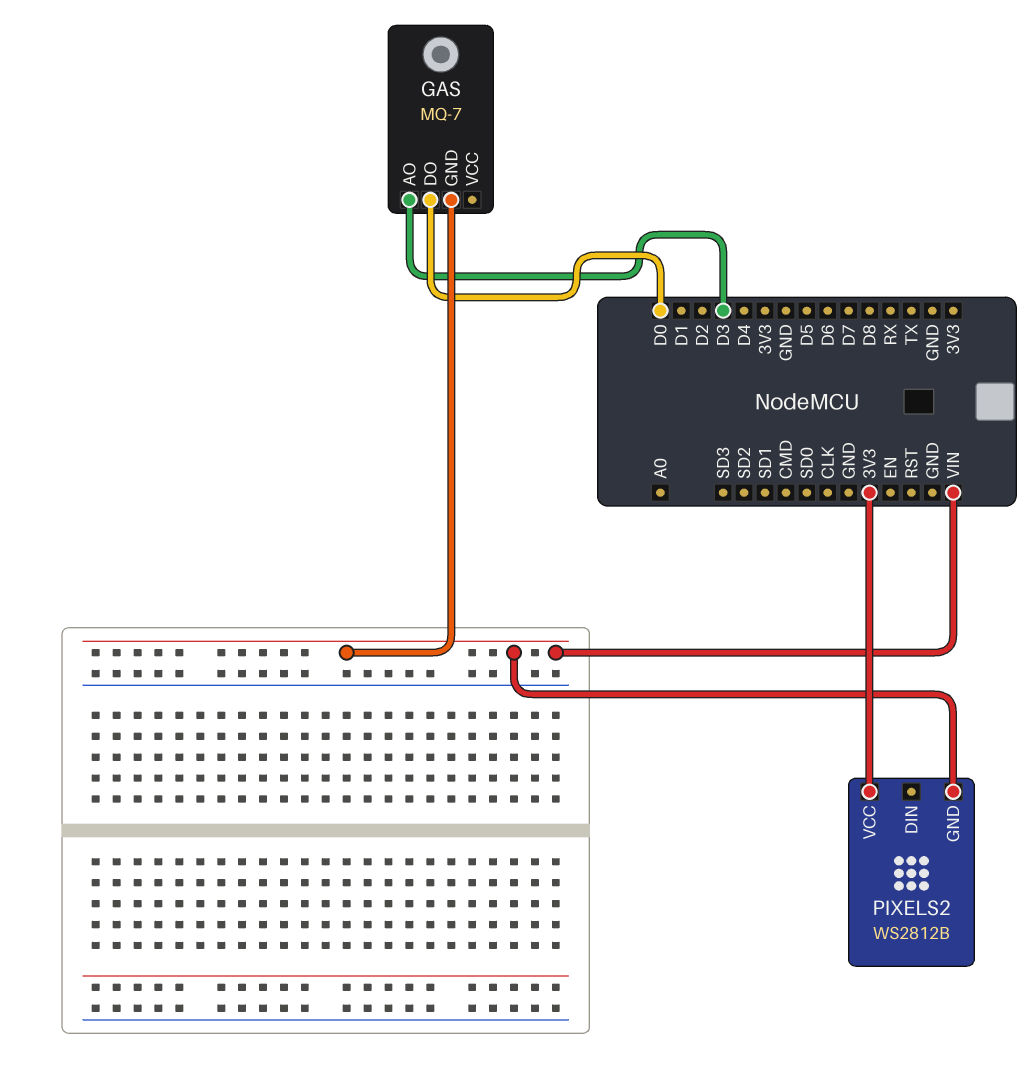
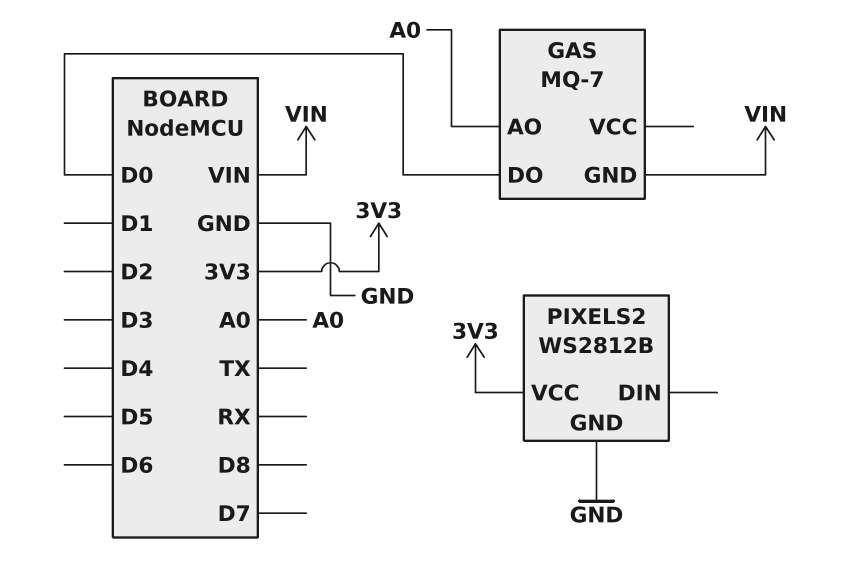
GAS pin AO: D3 -> A0
PIXELS2 pin GND: VIN -> GND

